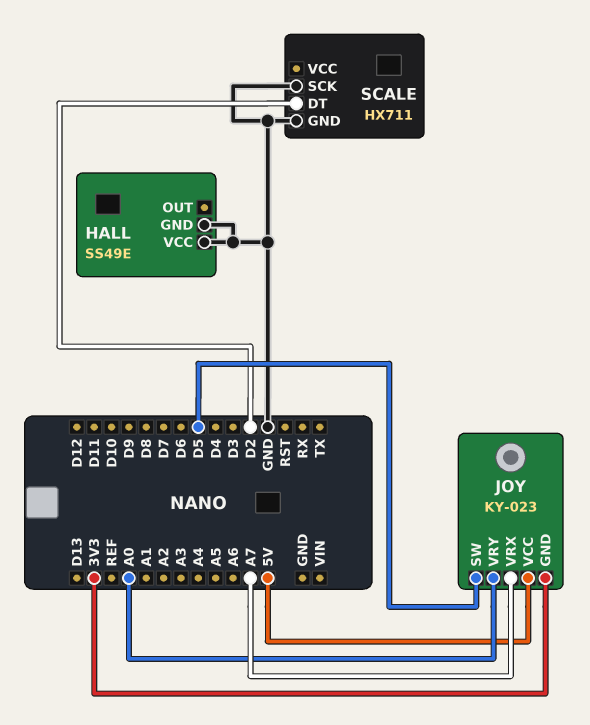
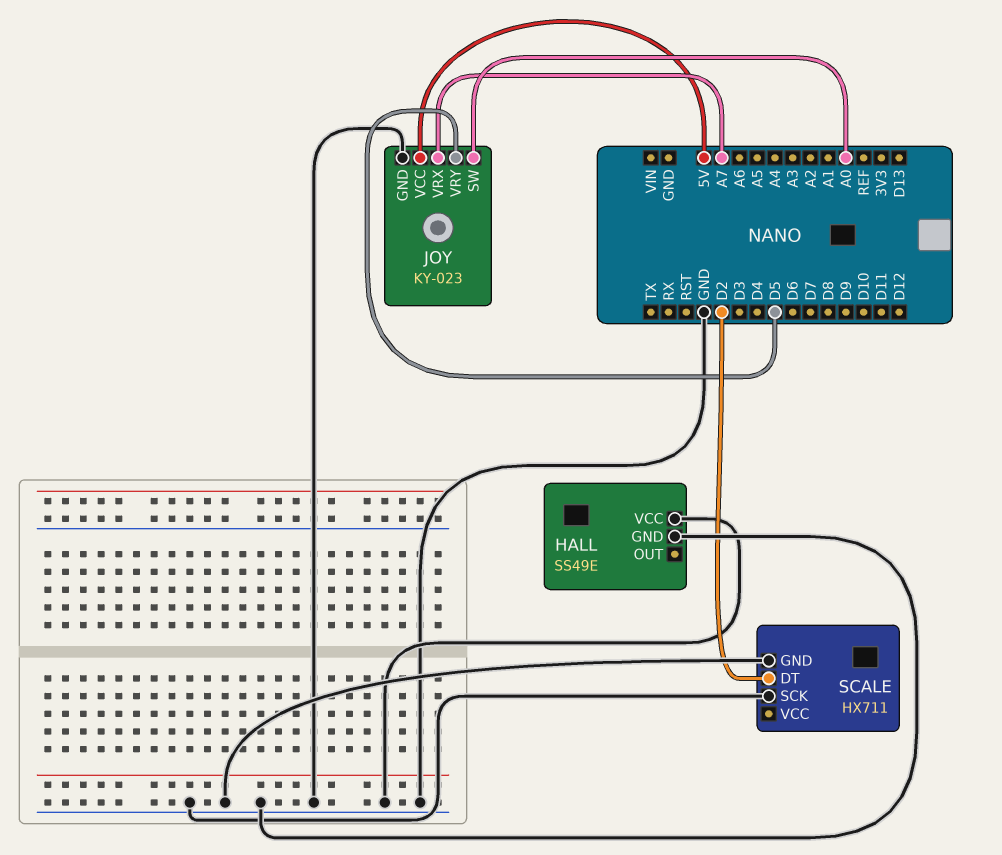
JOY pin GND: 3V3 -> GND
JOY pin SW: D5 -> A0
JOY pin VRY: A0 -> D5

